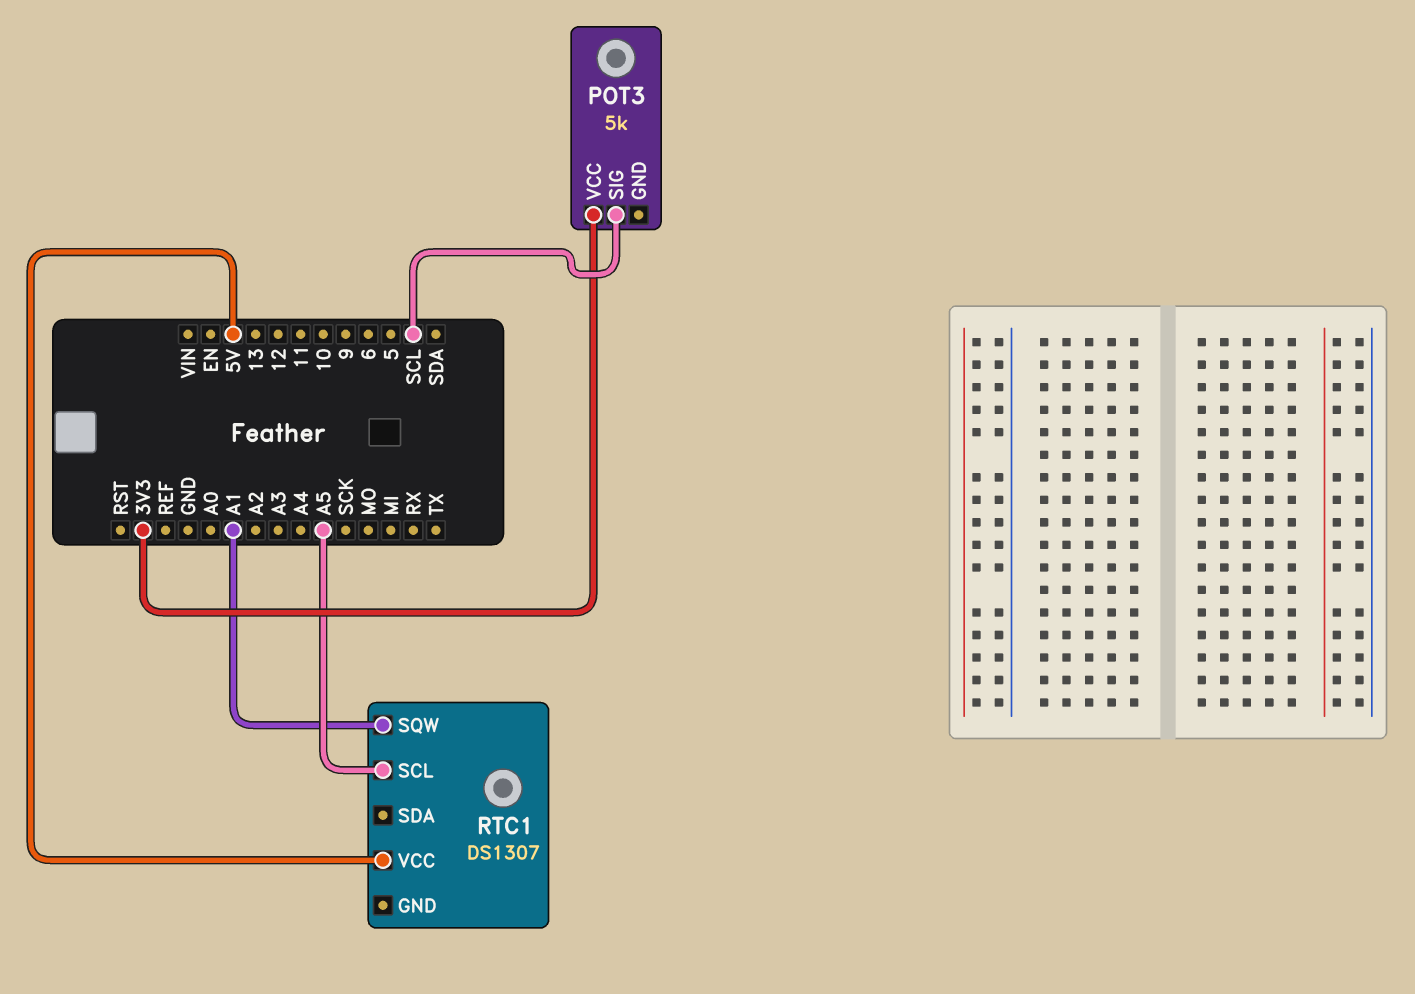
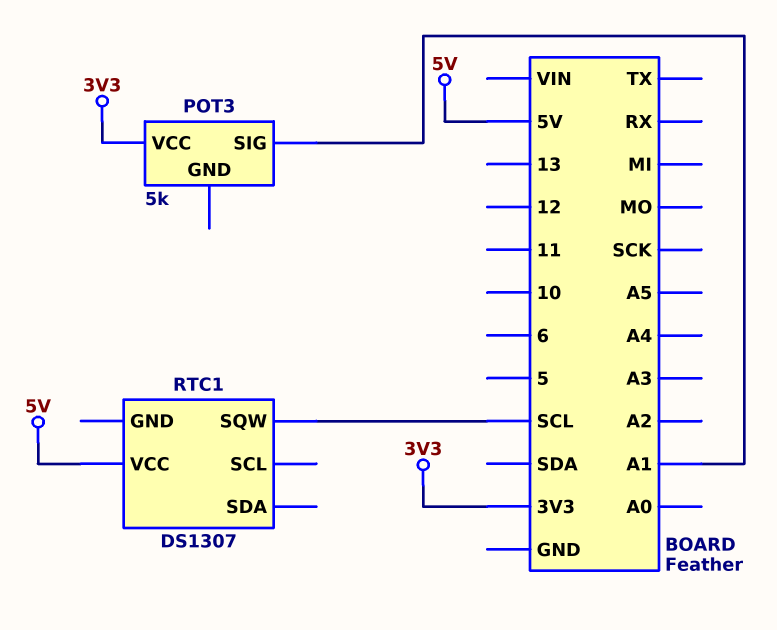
POT3 pin SIG: SCL -> A1
RTC1 pin SCL: A5 -> none
RTC1 pin SQW: A1 -> SCL

